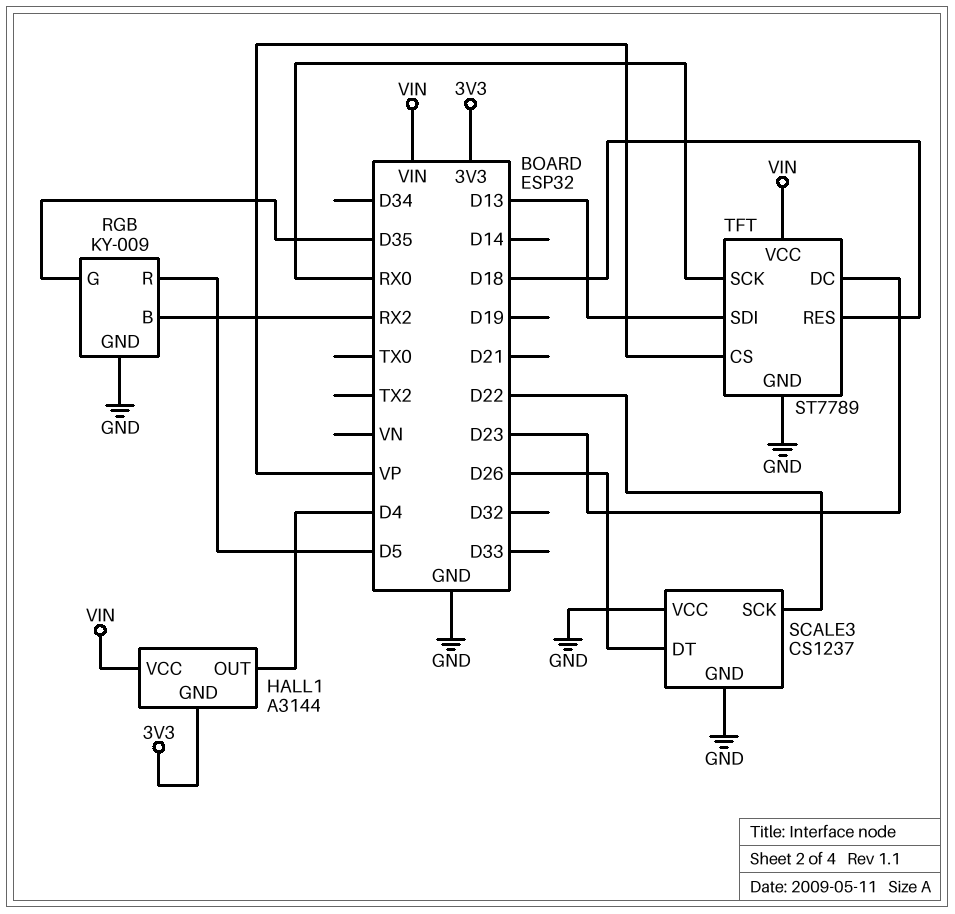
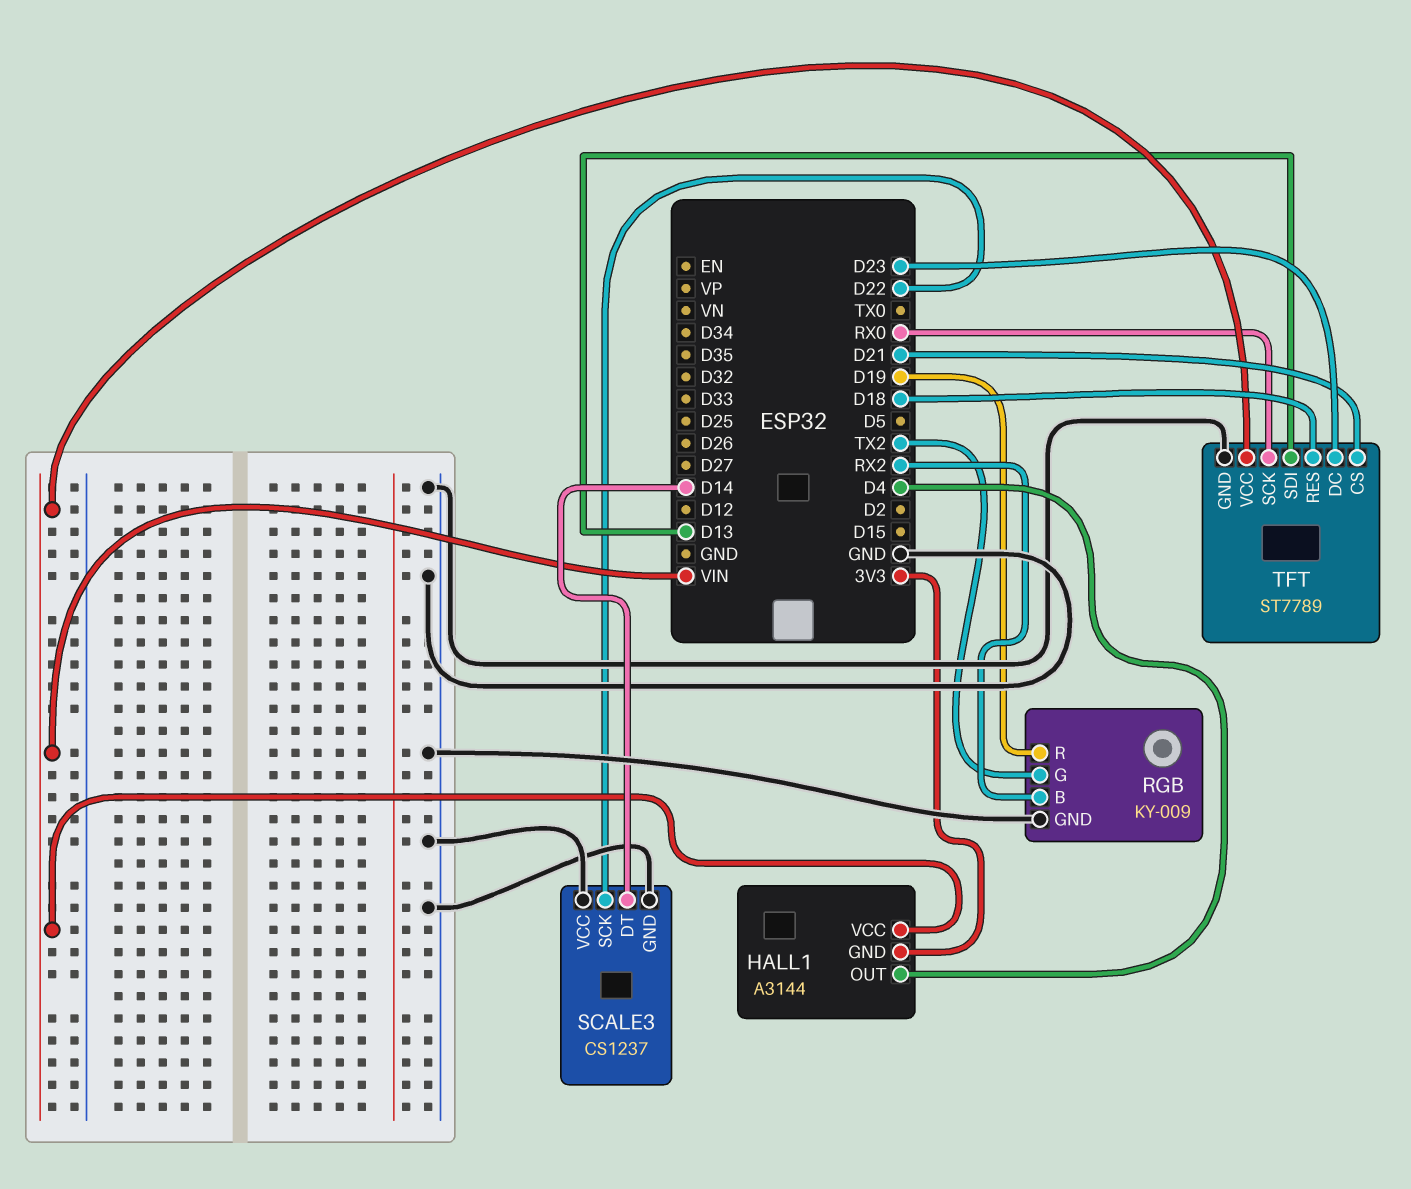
RGB pin G: D35 -> TX2
RGB pin R: D5 -> D19
SCALE3 pin DT: D26 -> D14
TFT pin CS: VP -> D21

